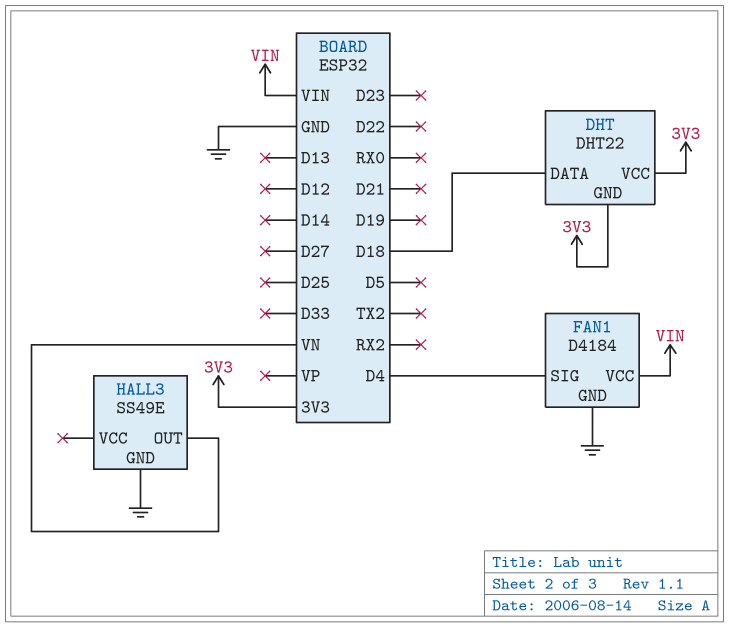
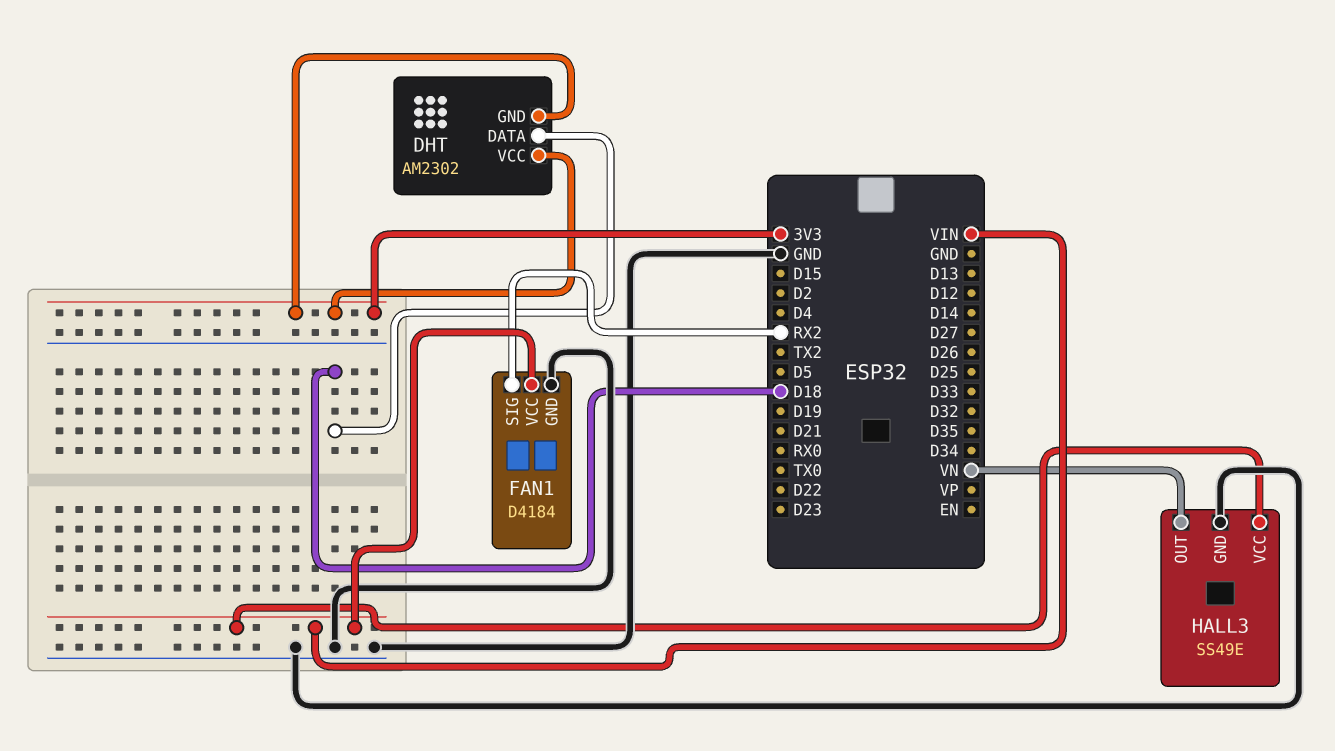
DHT: DHT22 -> AM2302
FAN1 pin SIG: D4 -> RX2
HALL3 pin VCC: none -> VIN

